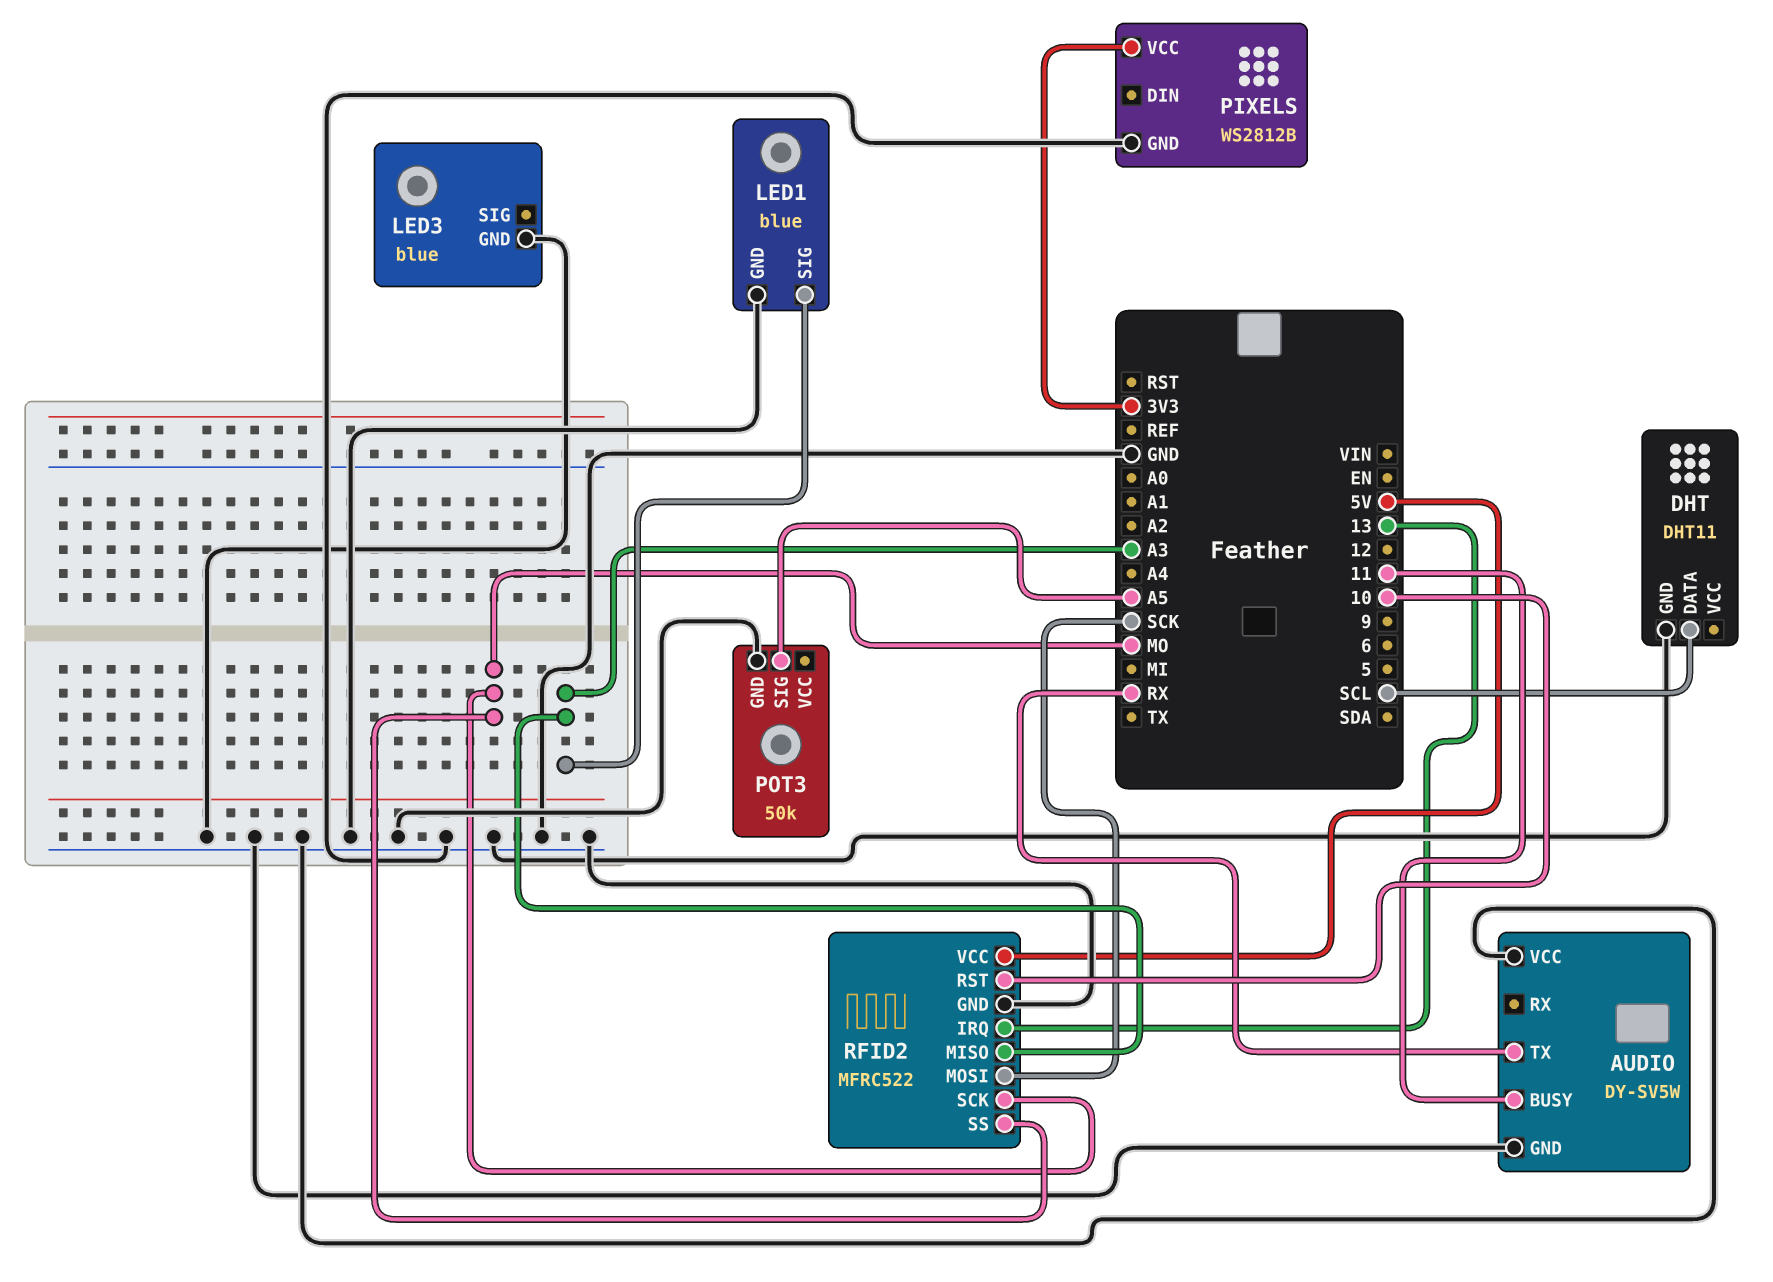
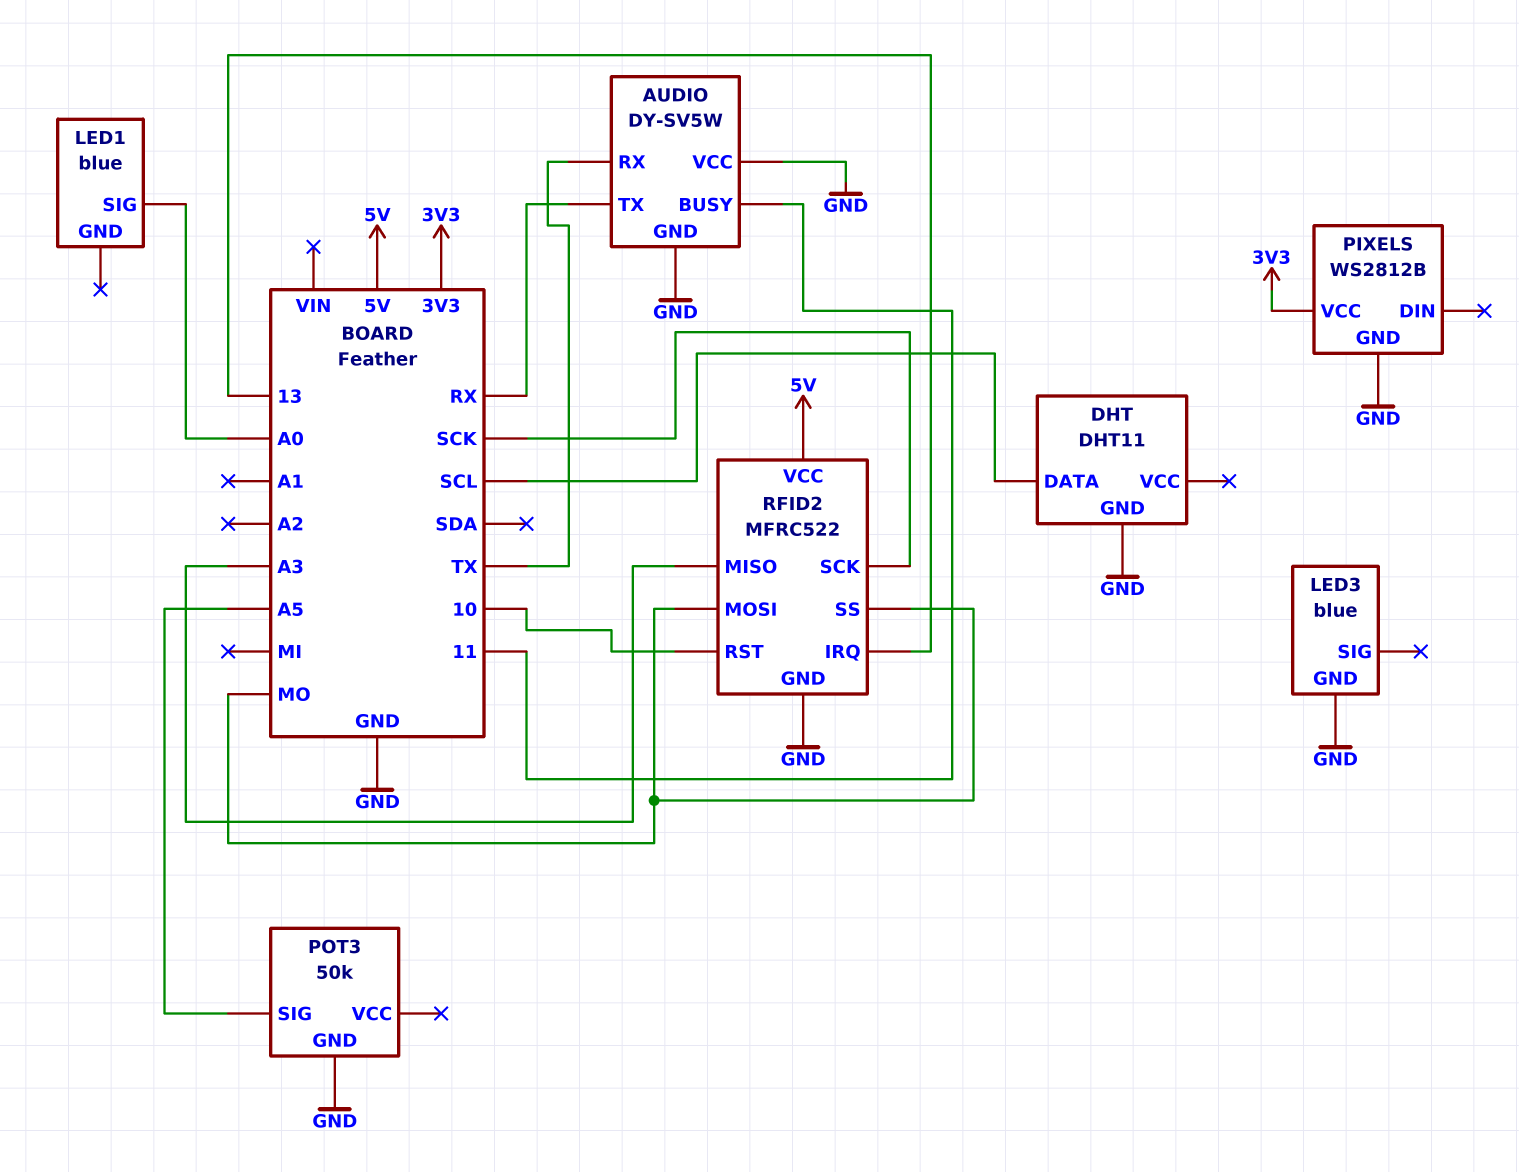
AUDIO pin RX: none -> TX
LED1 pin GND: GND -> none
LED1 pin SIG: A3 -> A0
RFID2 pin MOSI: SCK -> MO
RFID2 pin SCK: MO -> SCK

